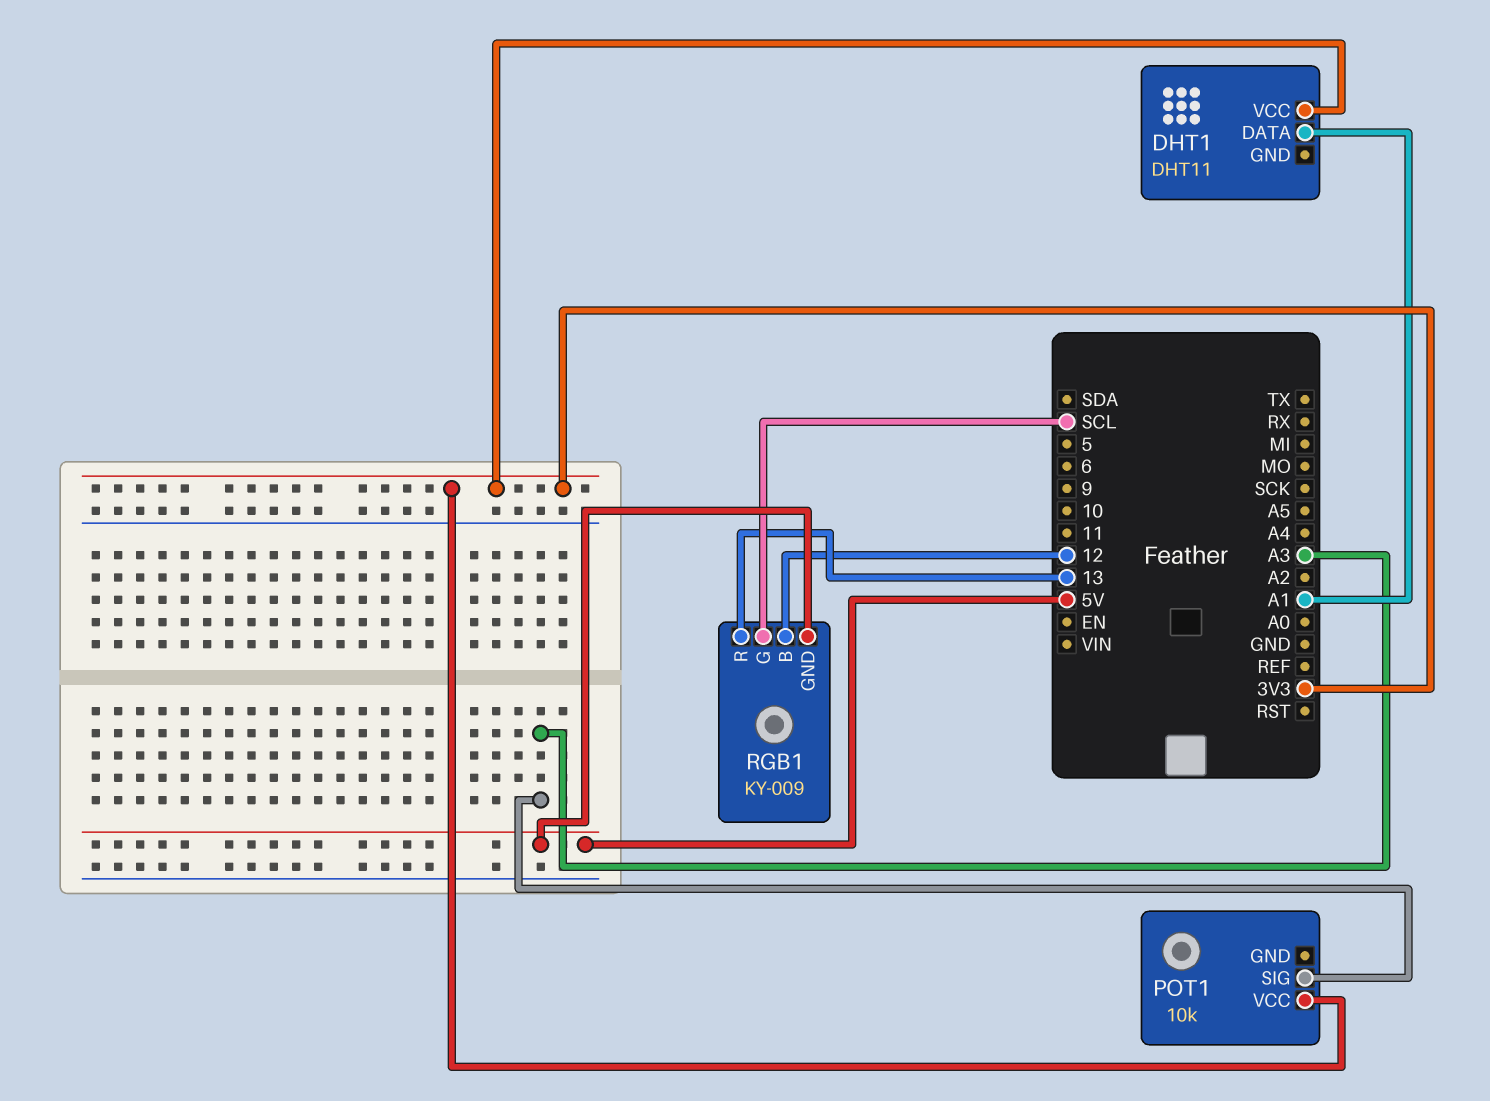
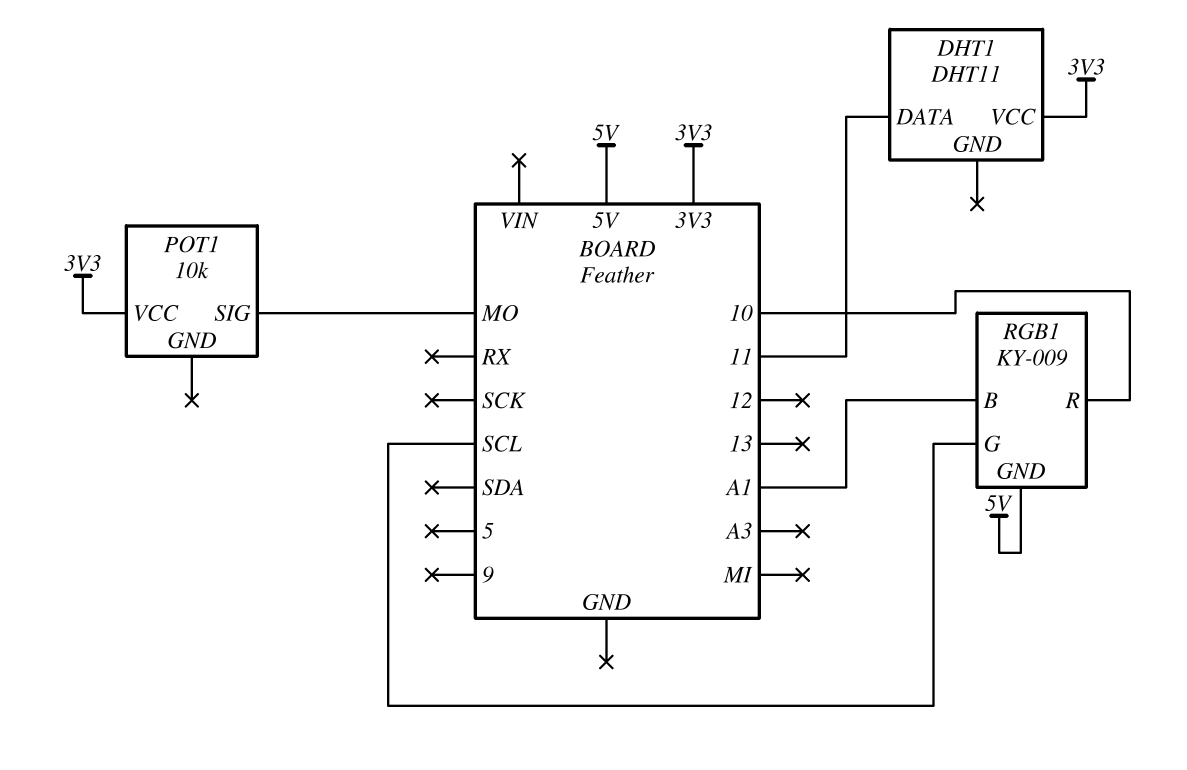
DHT1 pin DATA: A1 -> 11
POT1 pin SIG: A3 -> MO
RGB1 pin B: 12 -> A1
RGB1 pin R: 13 -> 10

